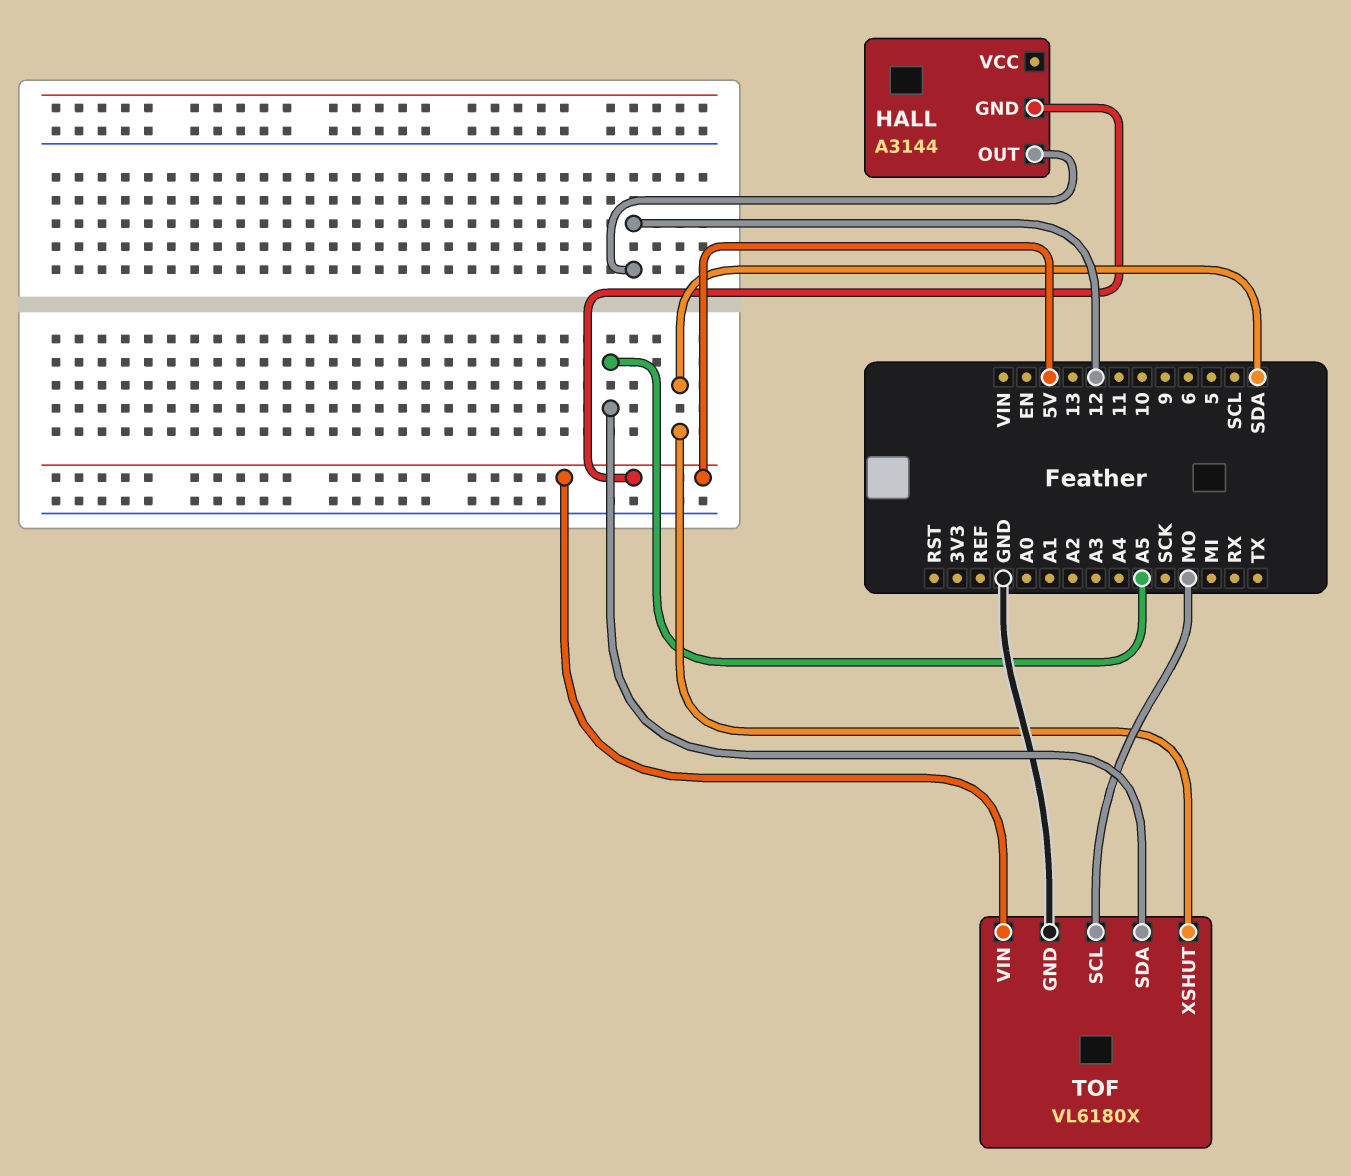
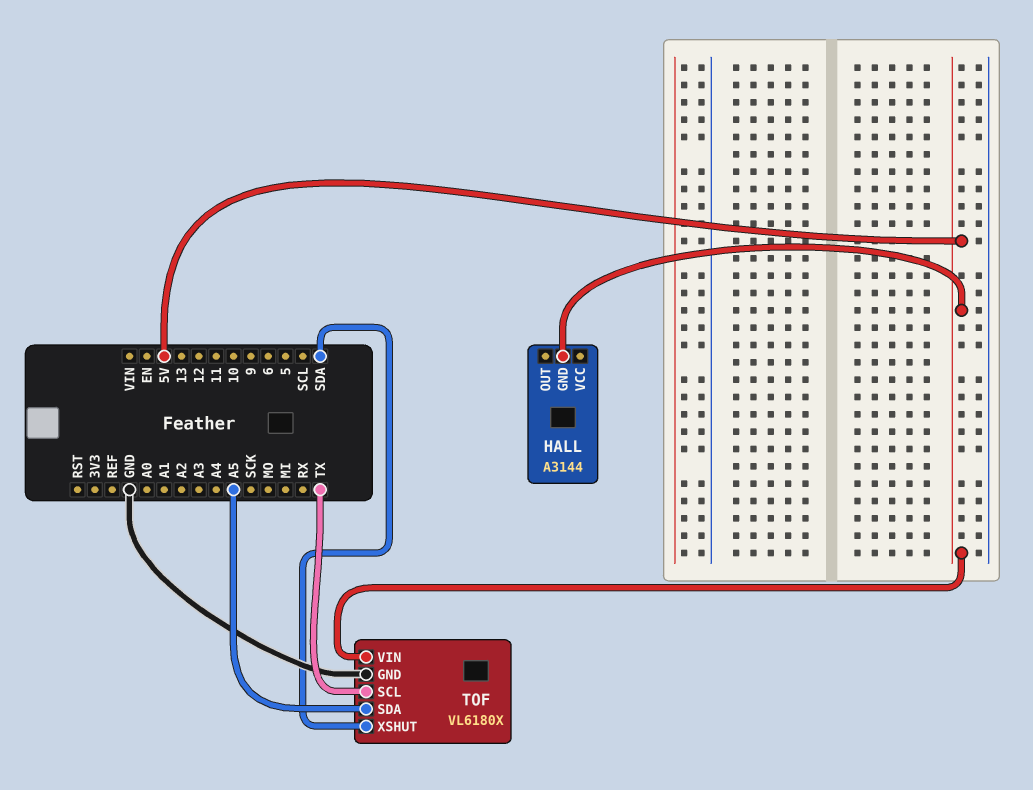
HALL pin OUT: 12 -> none
TOF pin SCL: MO -> TX

